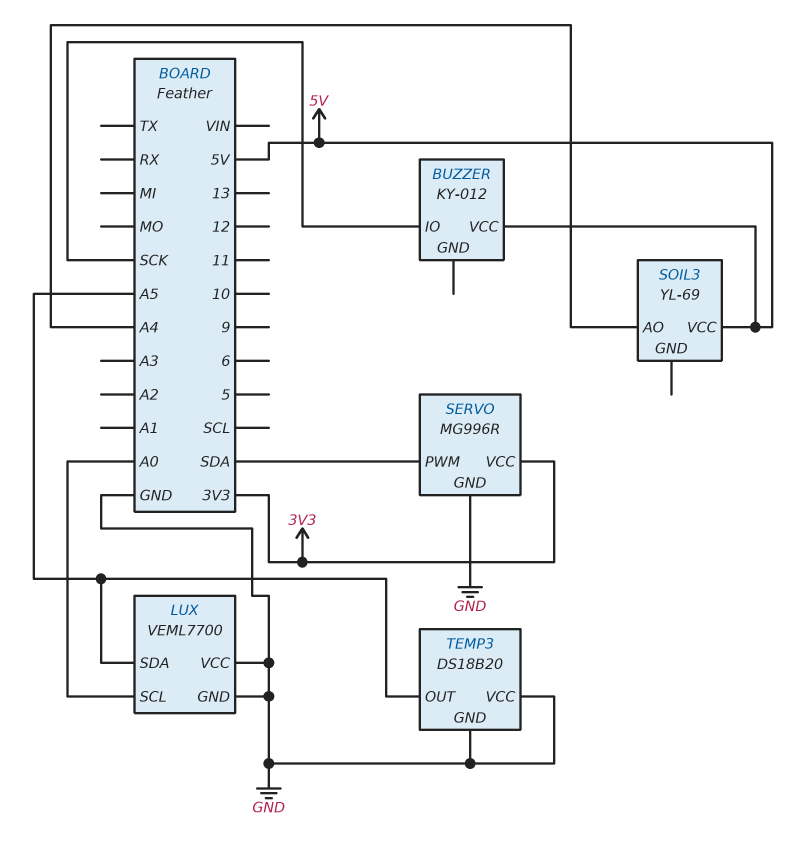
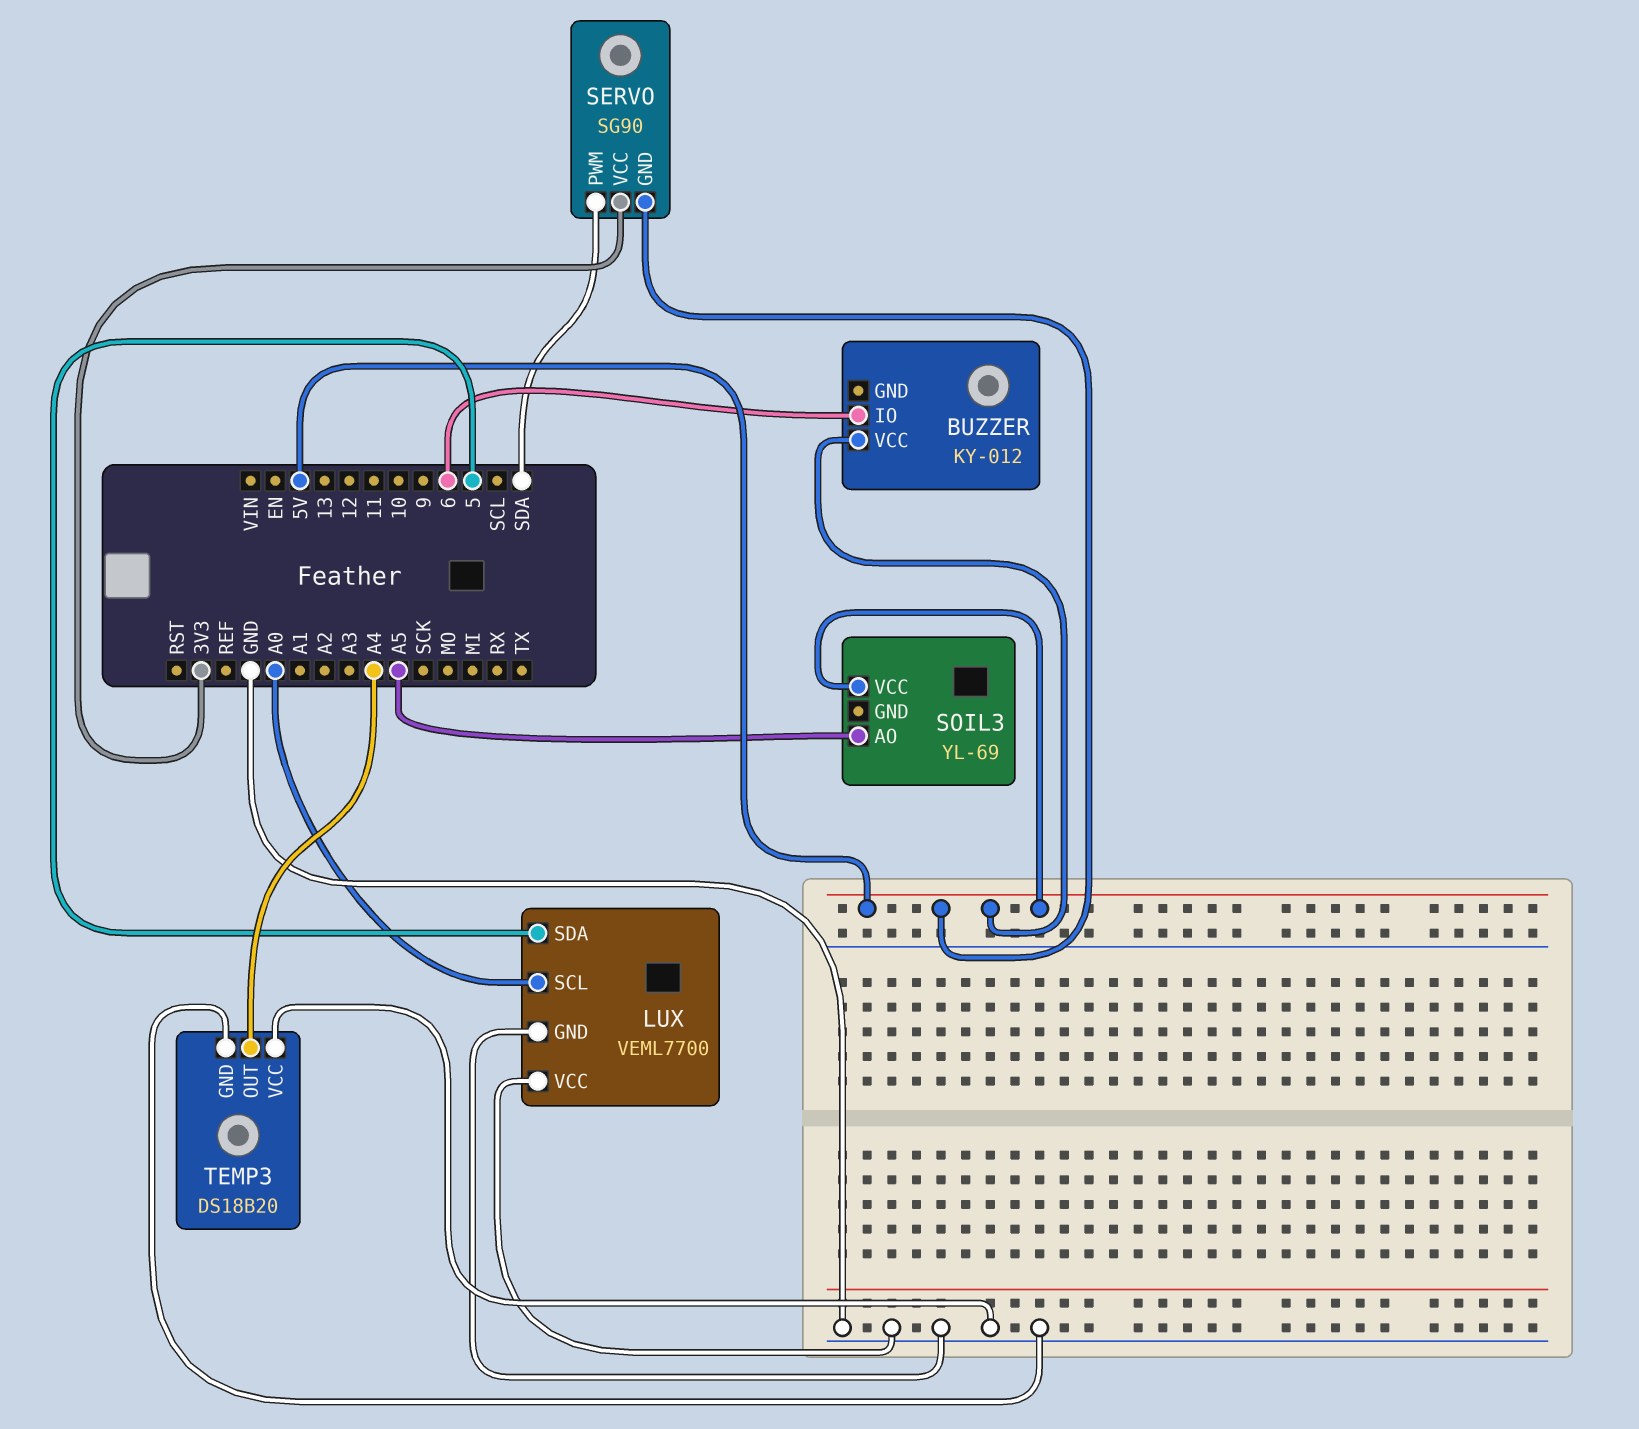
BUZZER pin IO: SCK -> 6
LUX pin SDA: A5 -> 5
SERVO: MG996R -> SG90
SERVO pin GND: GND -> 5V
SOIL3 pin AO: A4 -> A5
TEMP3 pin OUT: A5 -> A4

